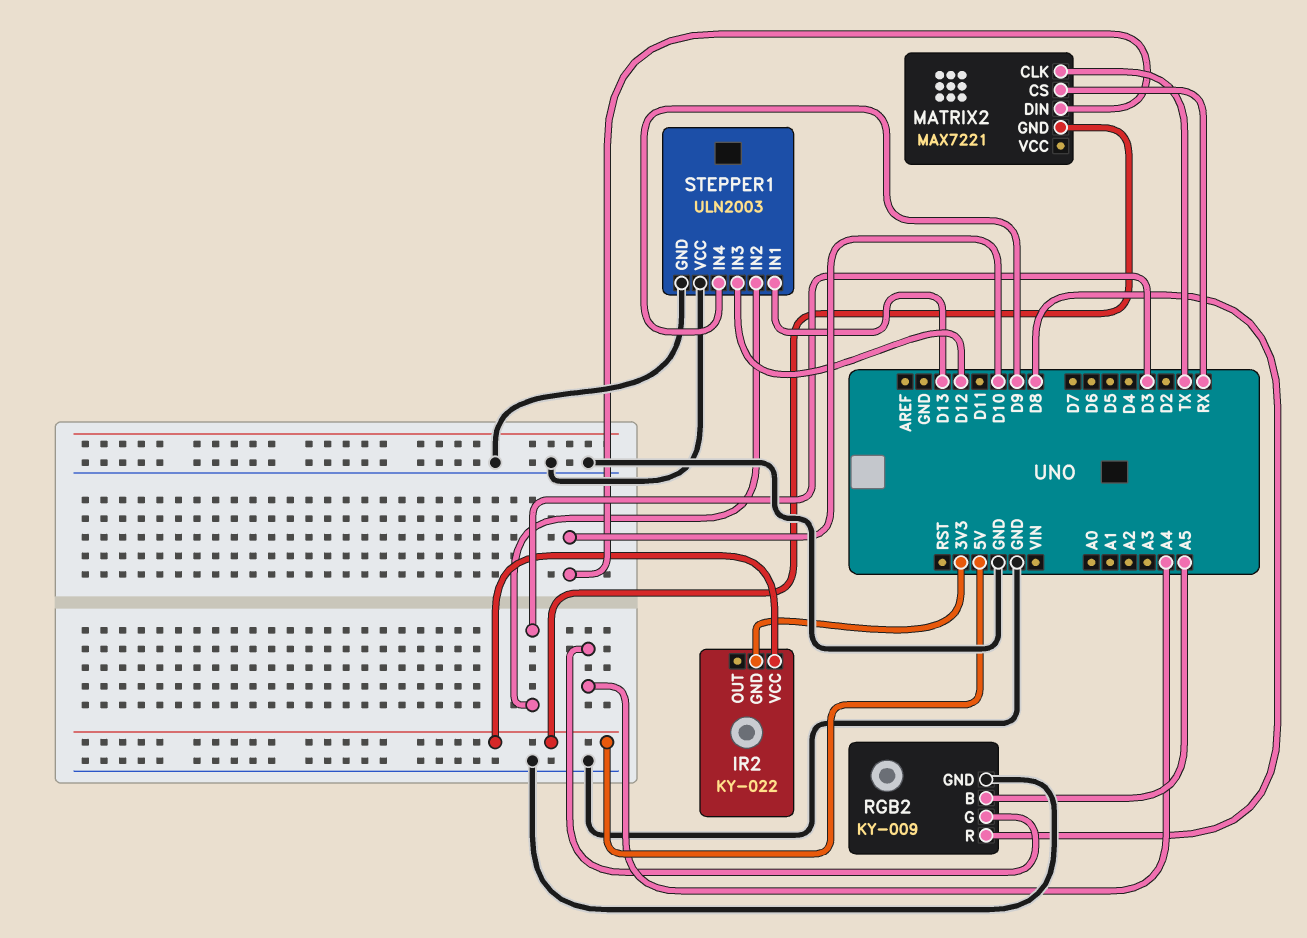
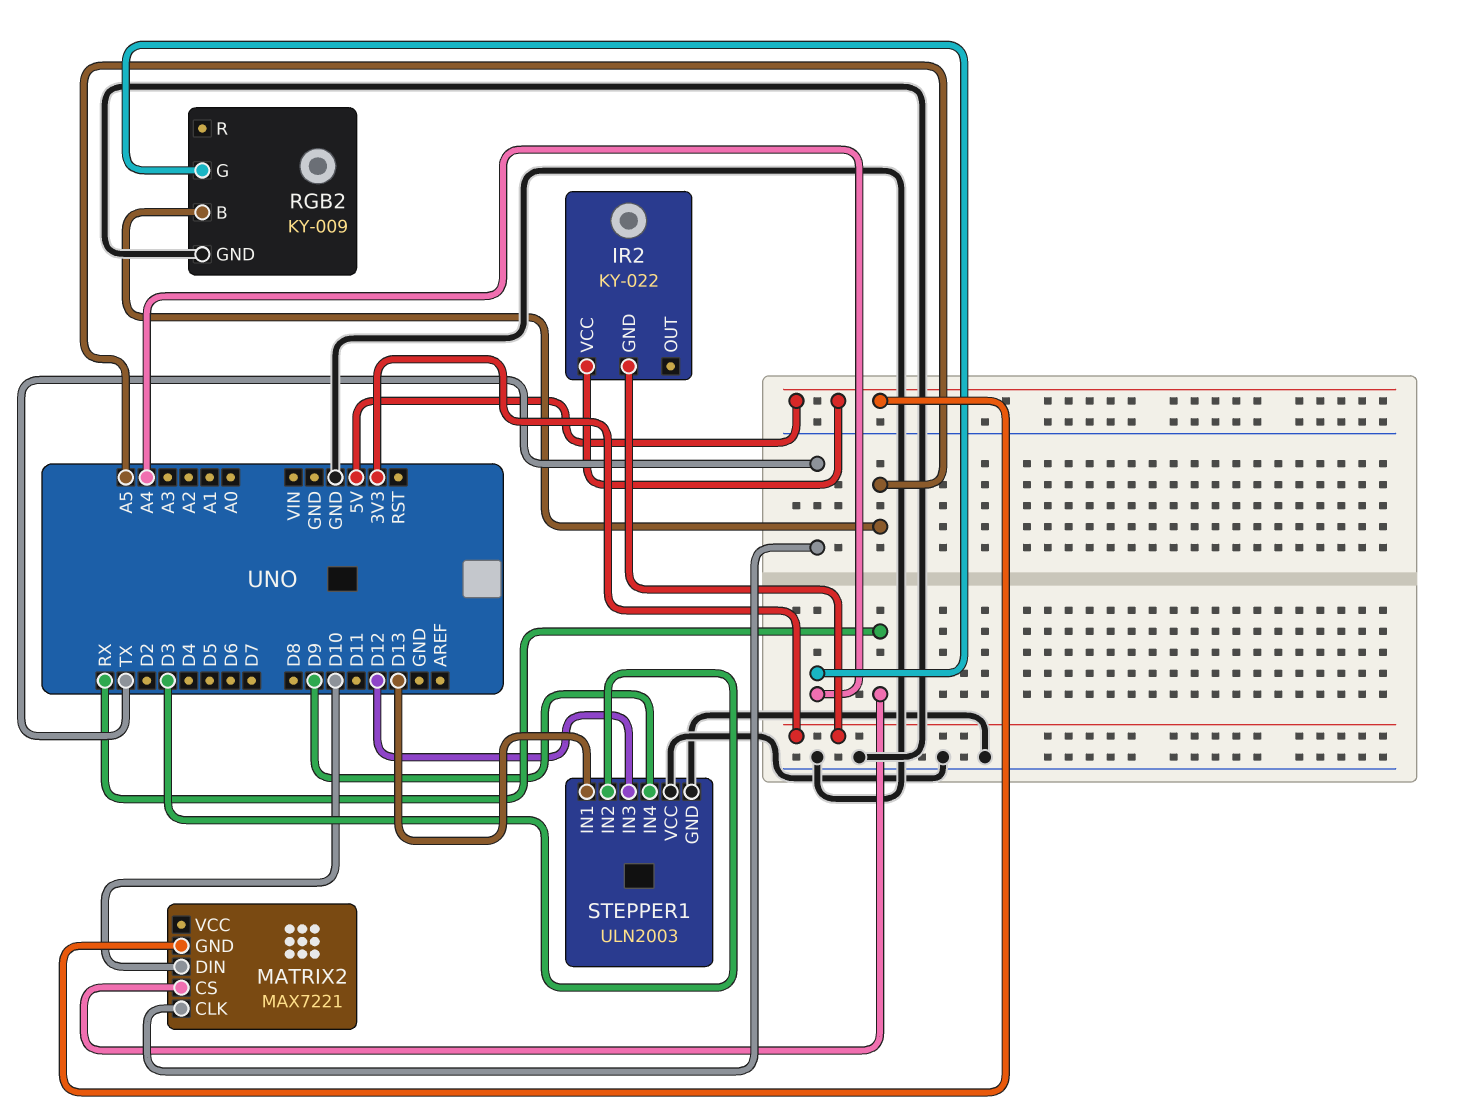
RGB2 pin R: D8 -> none

